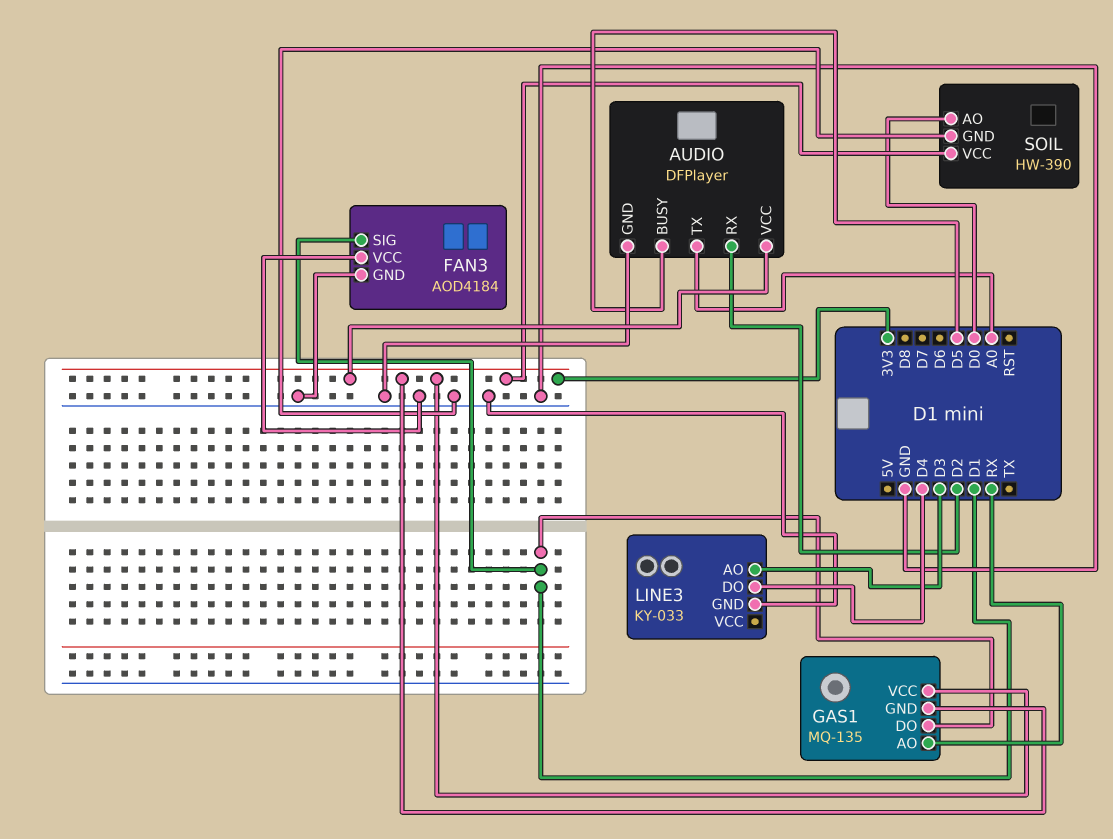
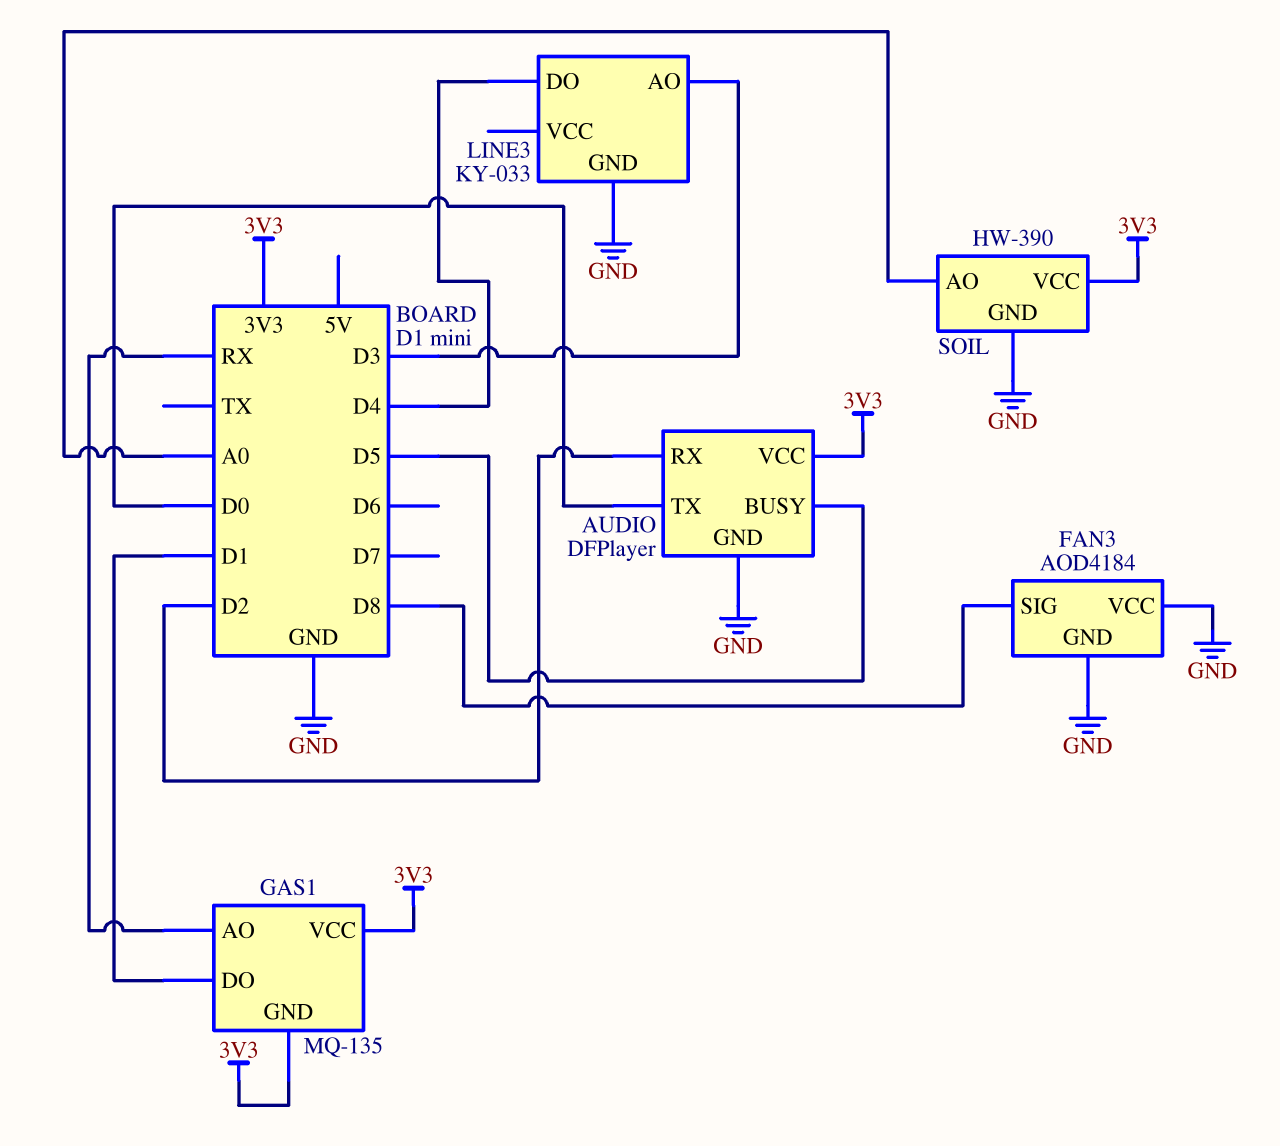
AUDIO pin TX: A0 -> D0
FAN3 pin SIG: D1 -> D8
SOIL pin AO: D0 -> A0

